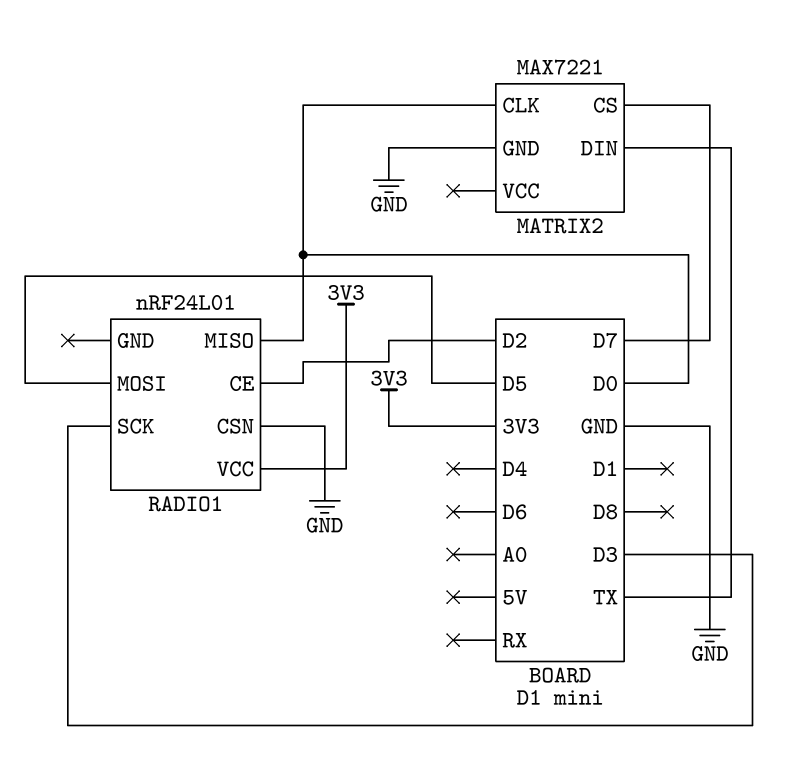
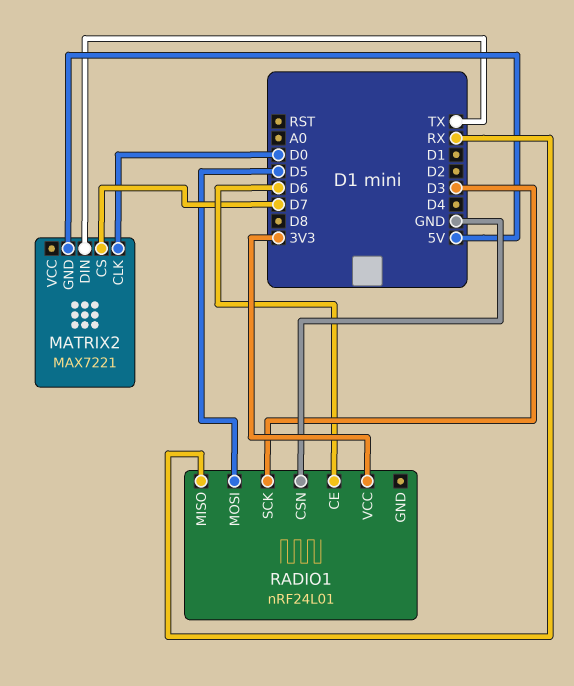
MATRIX2 pin GND: GND -> 5V
RADIO1 pin CE: D2 -> D6
RADIO1 pin MISO: D0 -> RX

